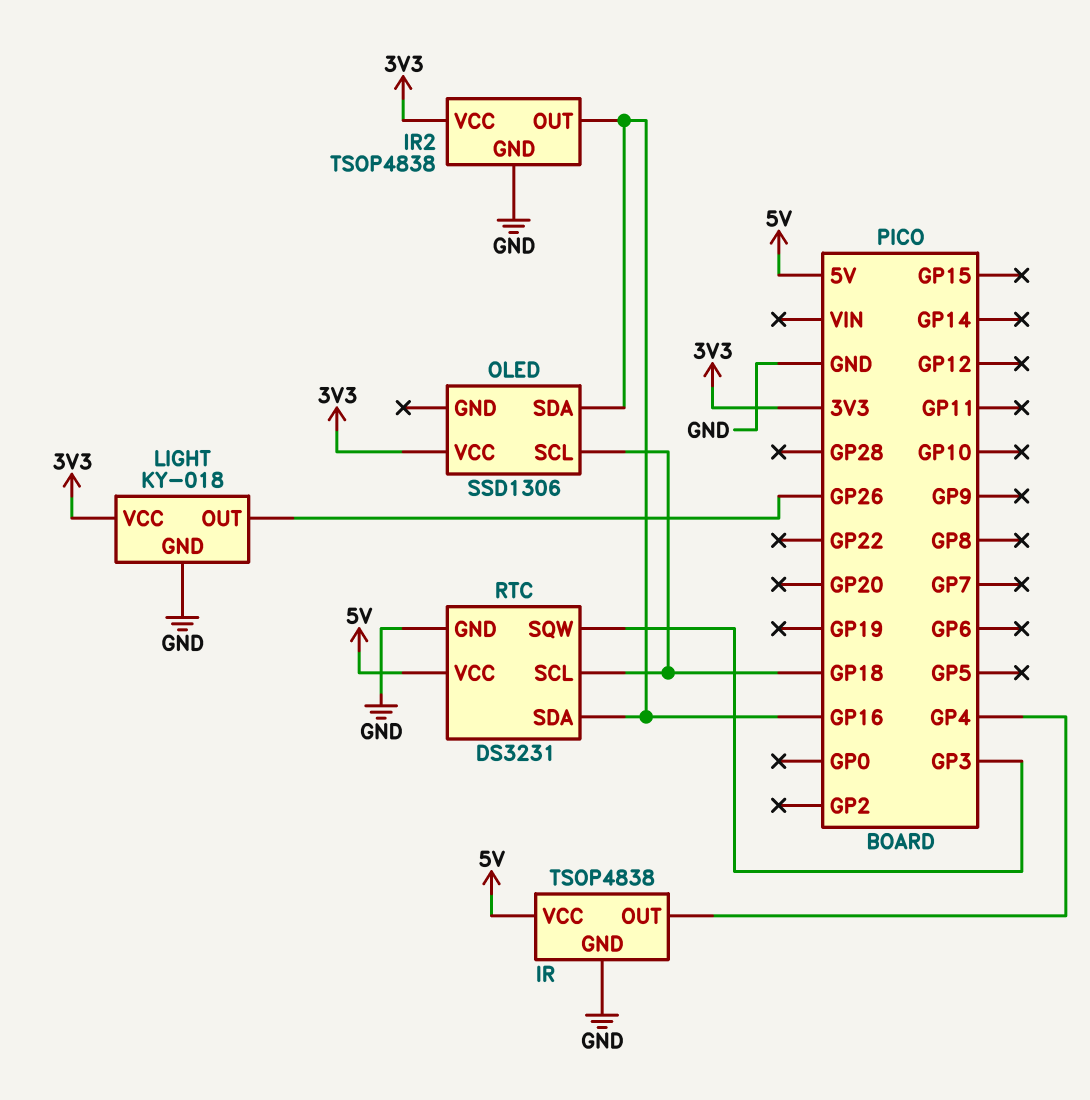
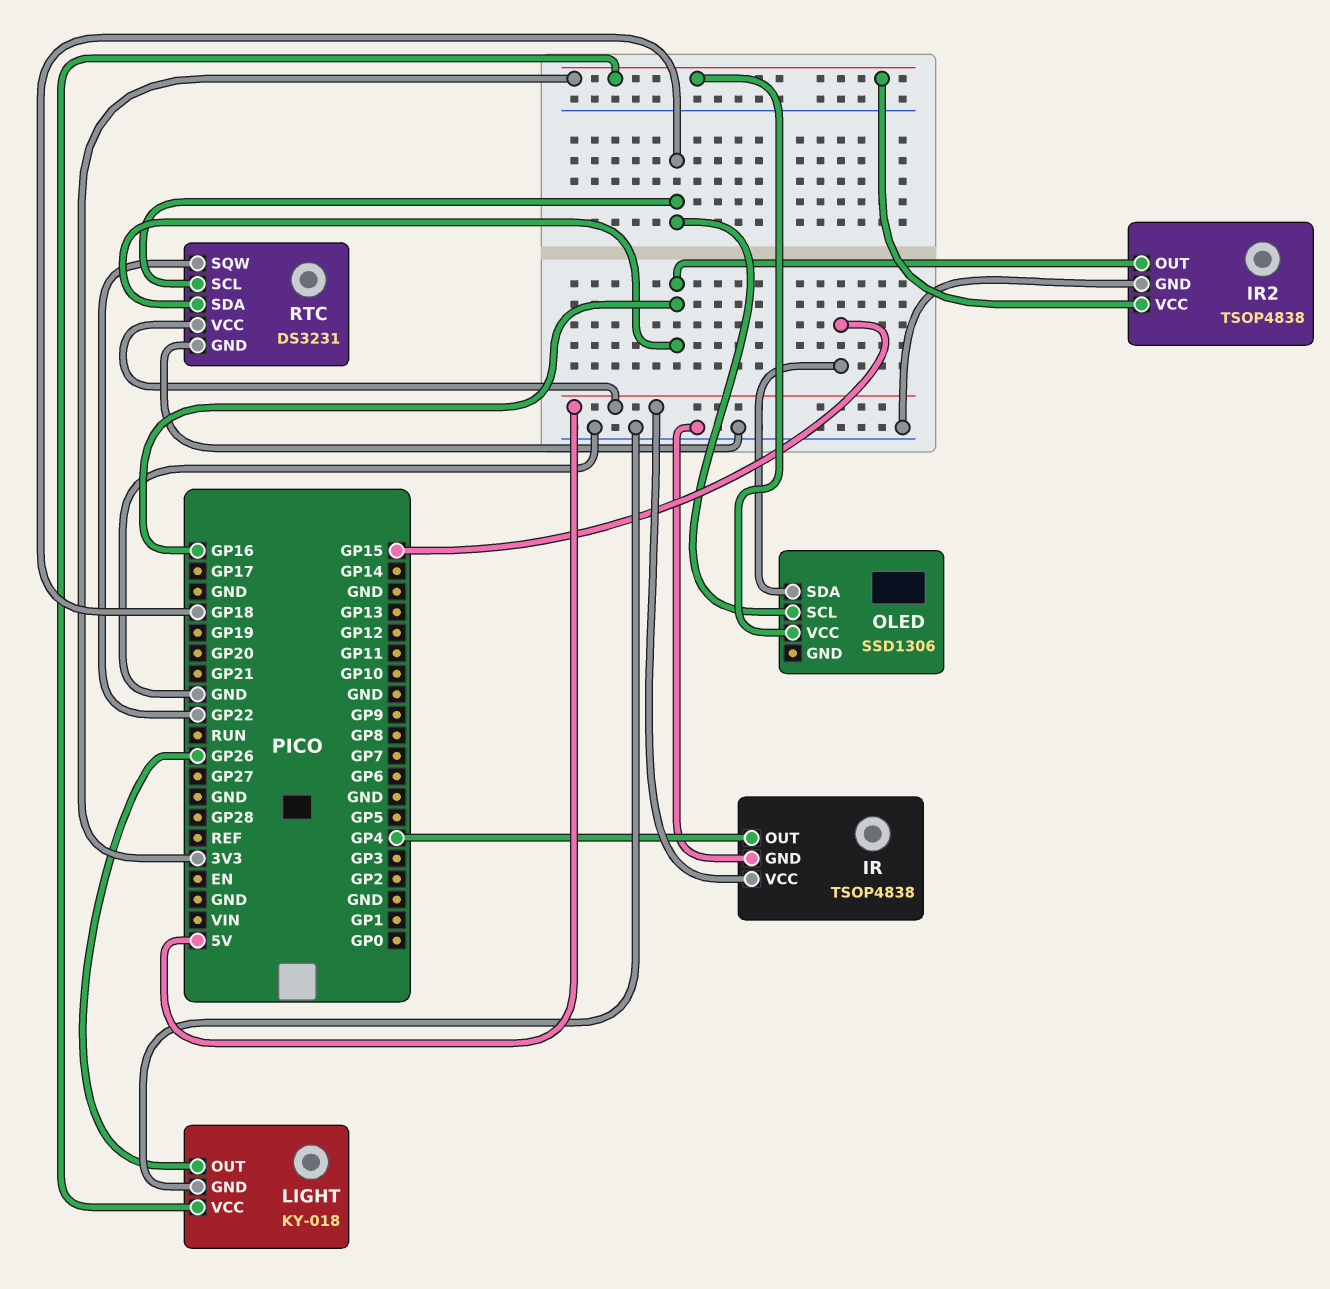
OLED pin SDA: GP16 -> GP15
RTC pin SQW: GP3 -> GP22

